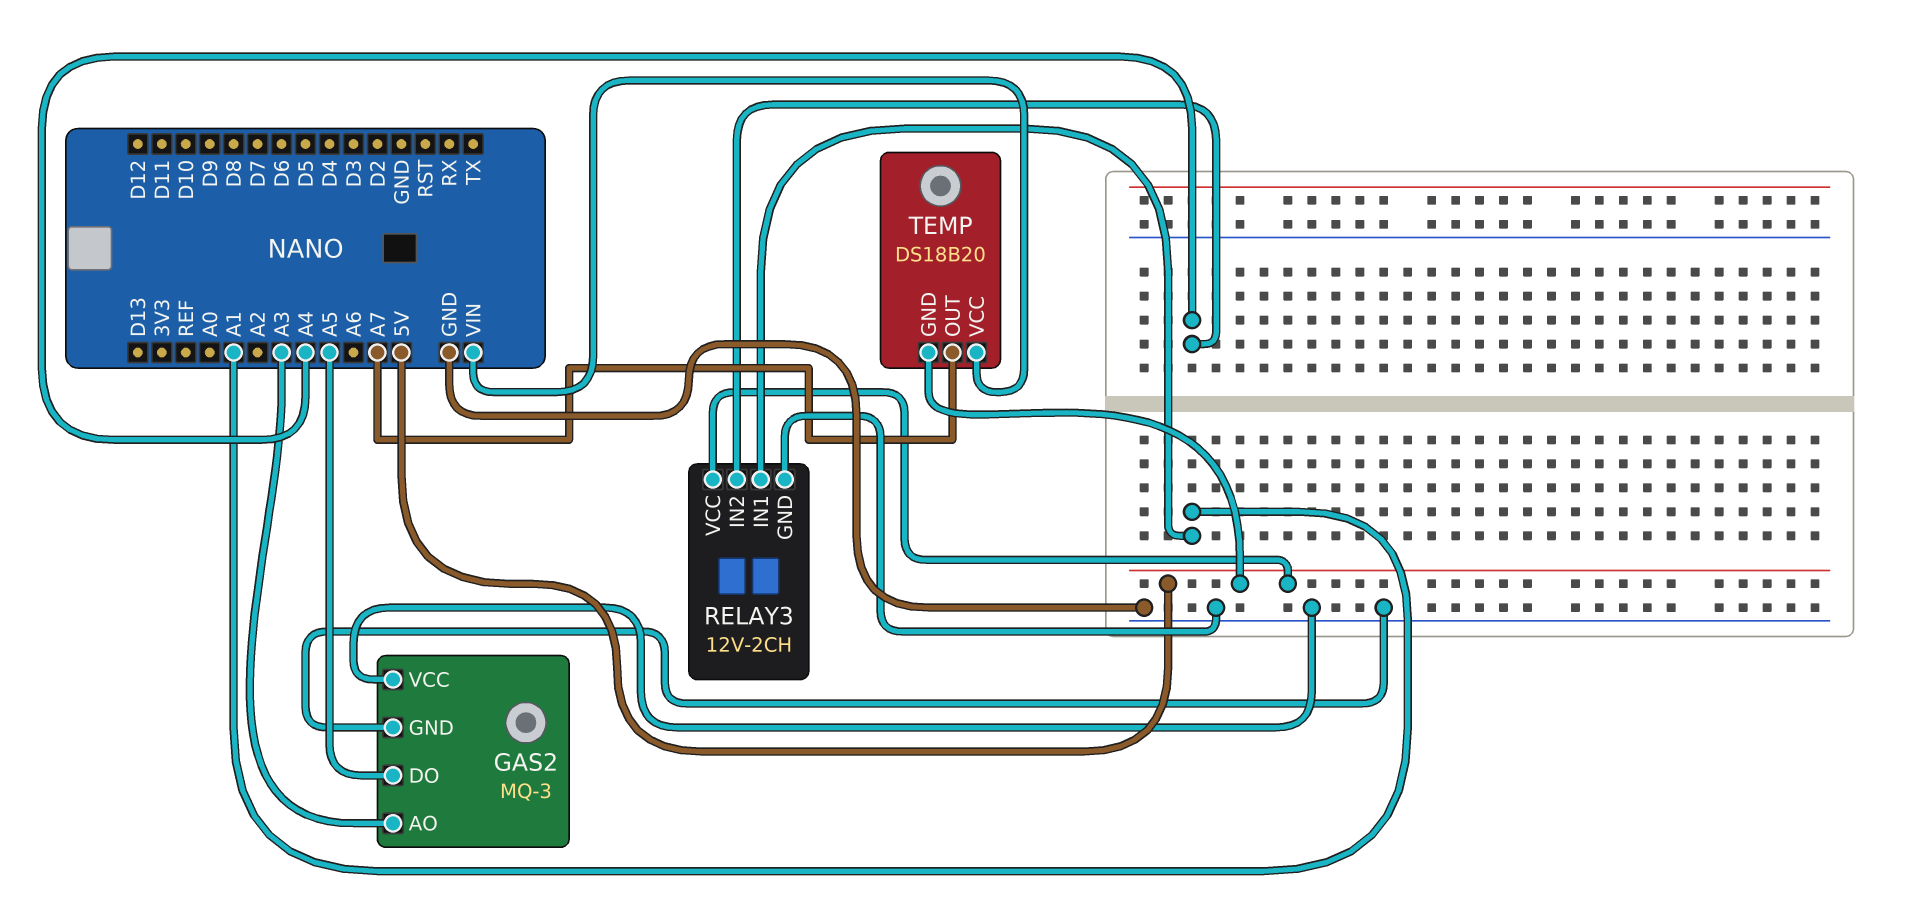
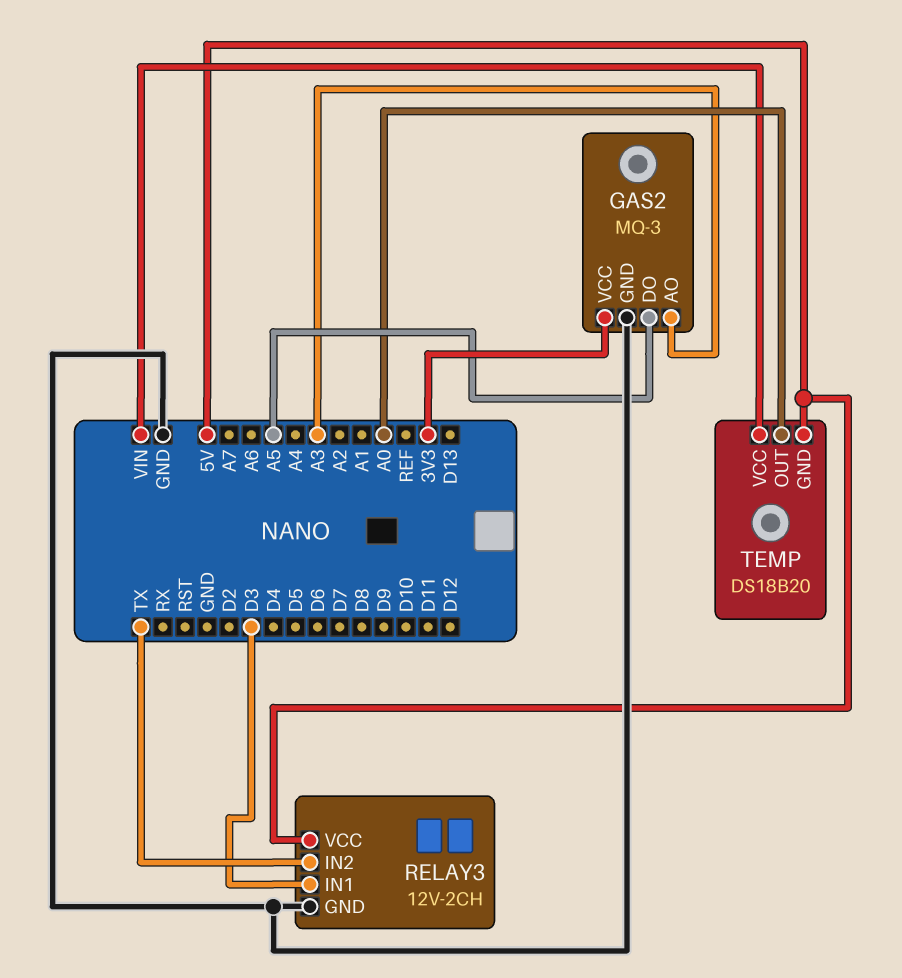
GAS2 pin VCC: GND -> 3V3
RELAY3 pin IN1: A1 -> D3
RELAY3 pin IN2: A4 -> TX
TEMP pin OUT: A7 -> A0

